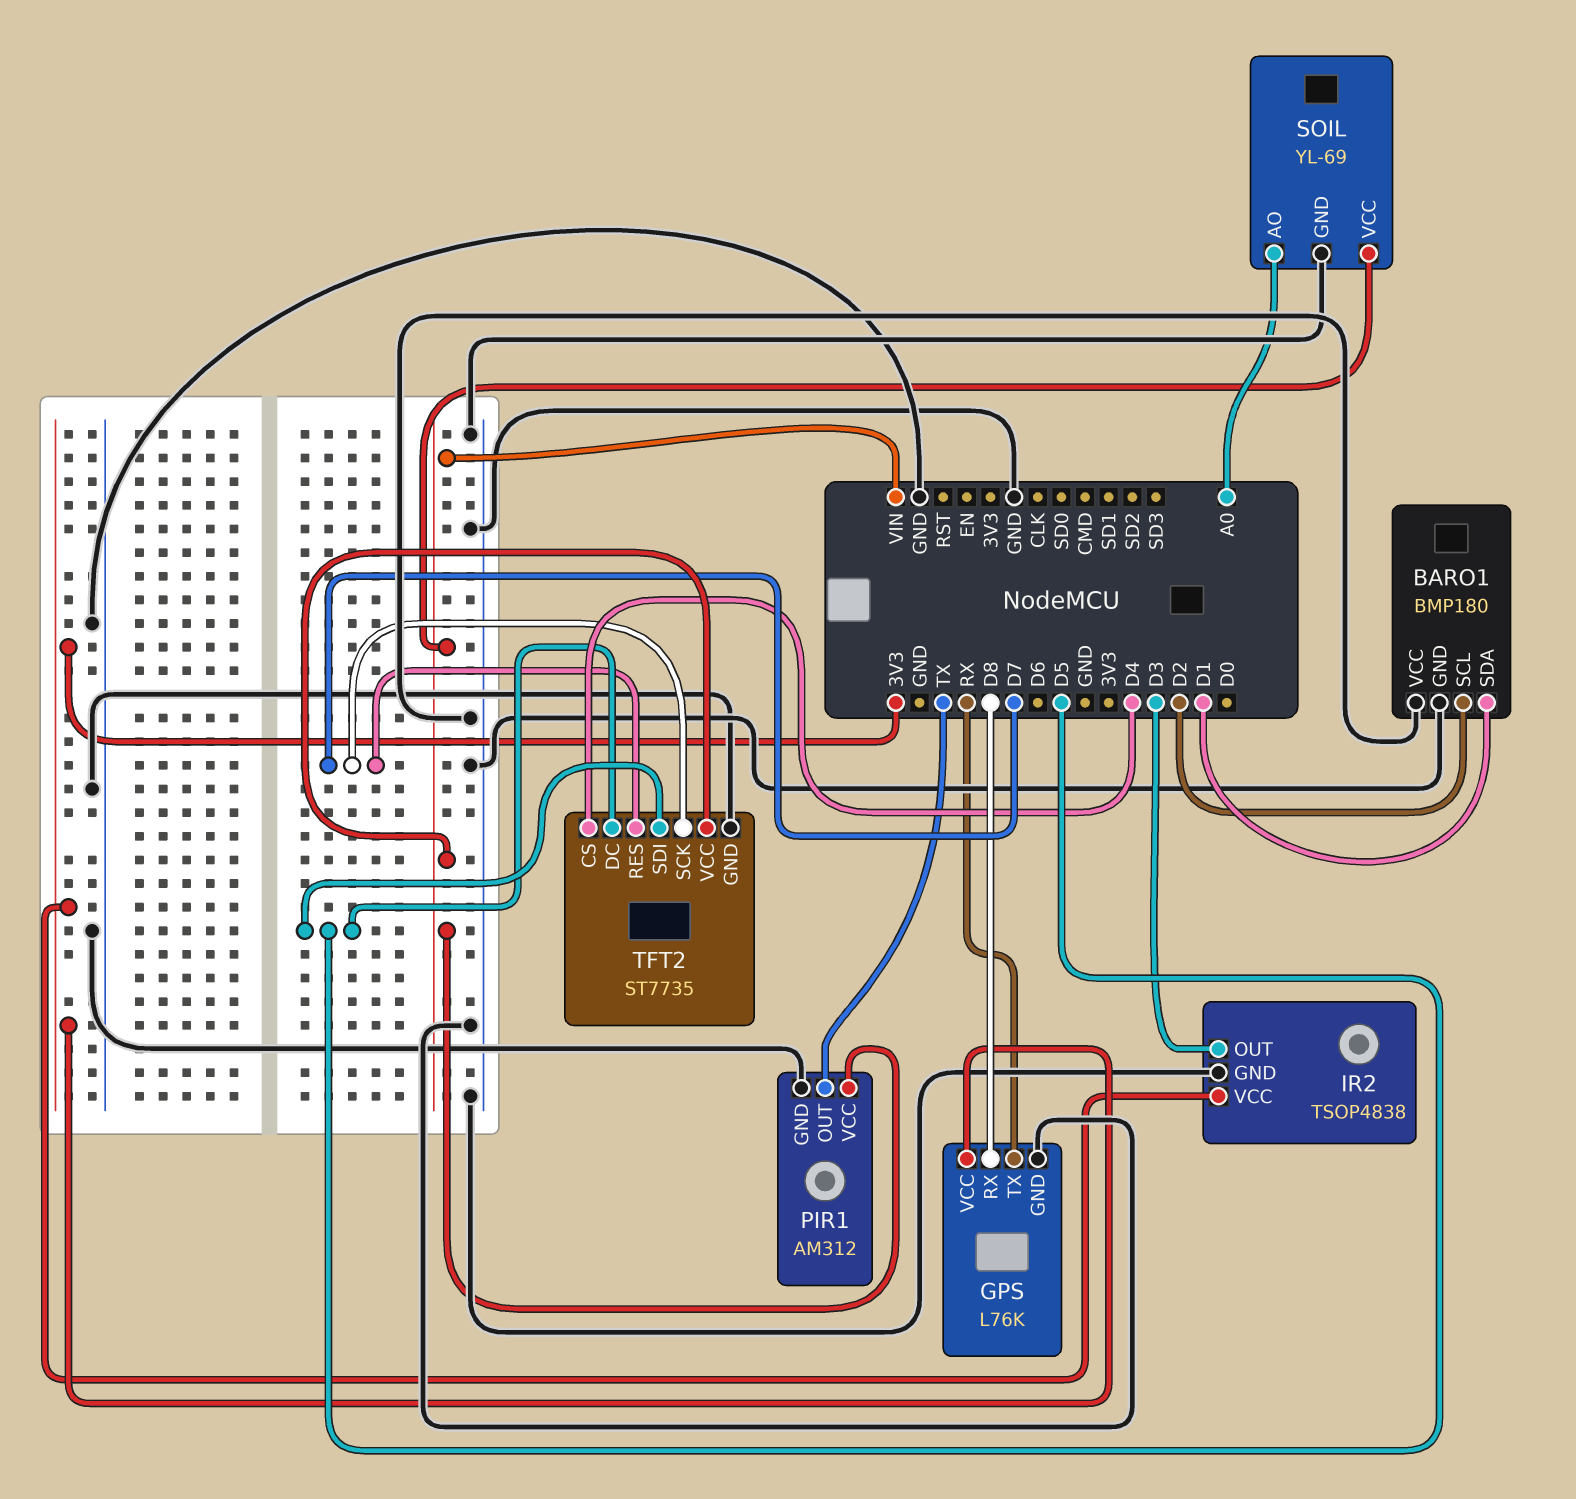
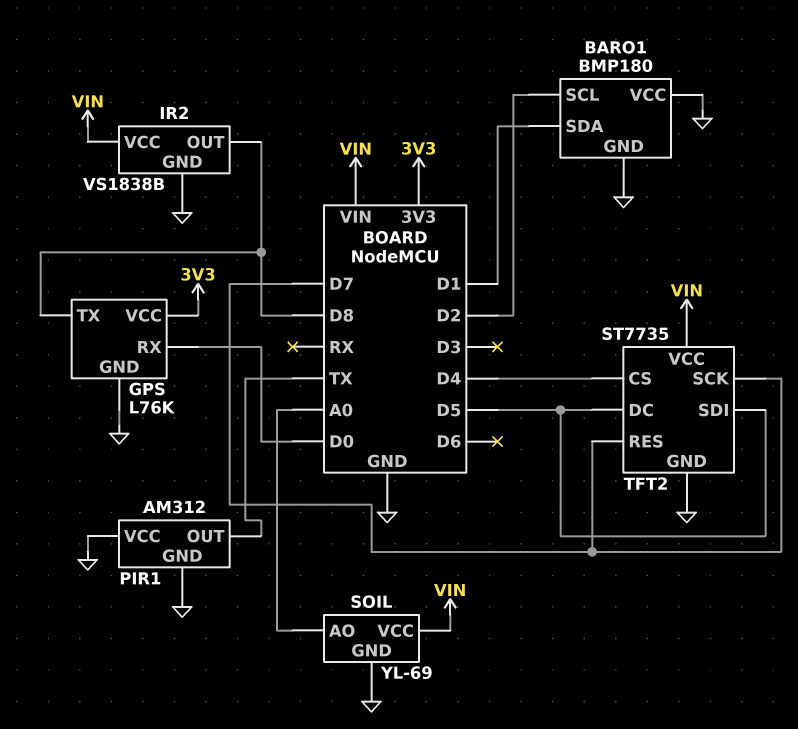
GPS pin RX: D8 -> D0
GPS pin TX: RX -> D8
IR2: TSOP4838 -> VS1838B
IR2 pin OUT: D3 -> D8
IR2 pin VCC: 3V3 -> VIN
PIR1 pin VCC: VIN -> GND

